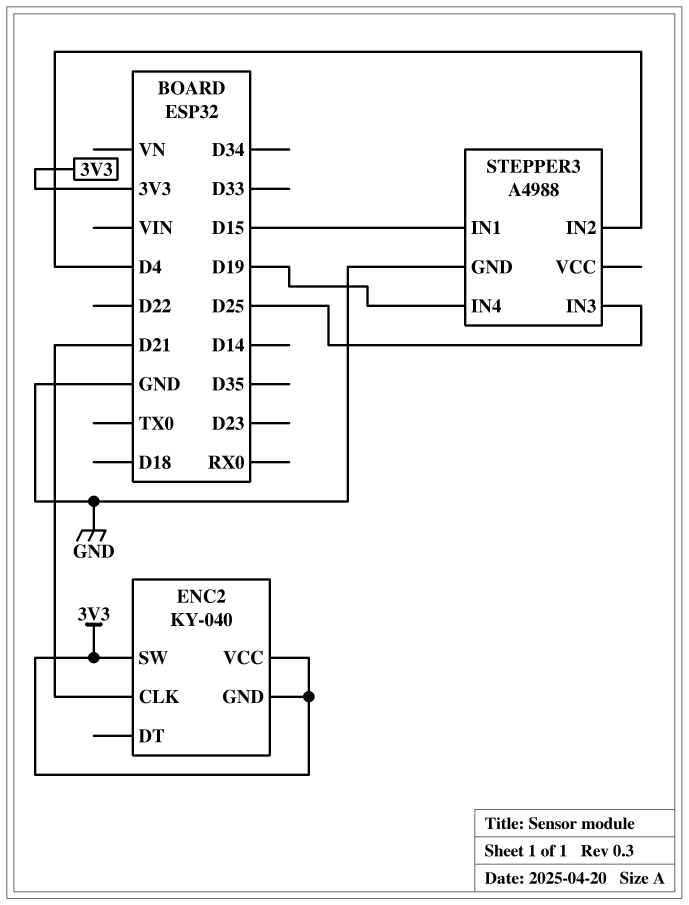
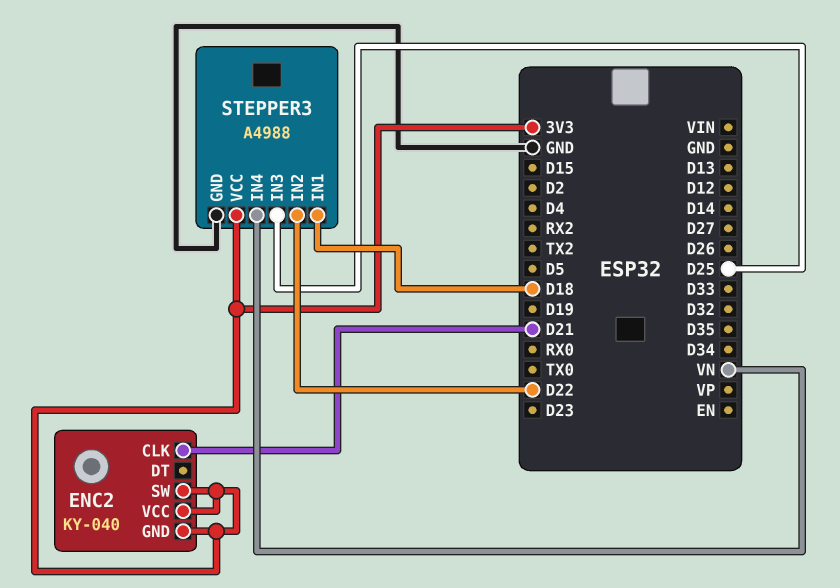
STEPPER3 pin IN1: D15 -> D18
STEPPER3 pin IN2: D4 -> D22
STEPPER3 pin IN4: D19 -> VN
STEPPER3 pin VCC: none -> 3V3

